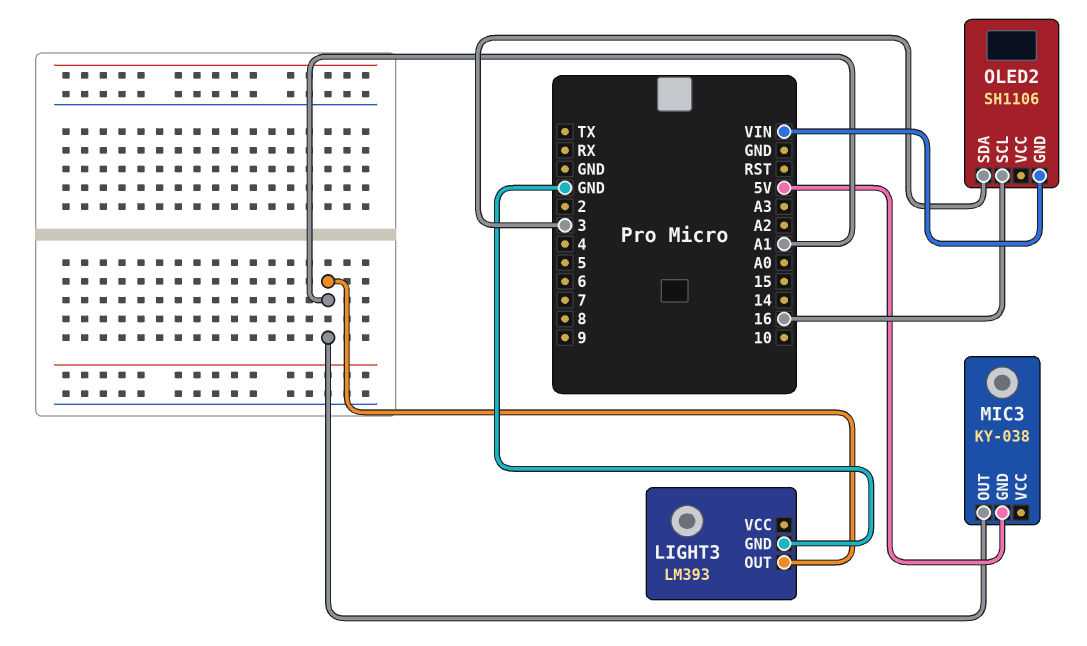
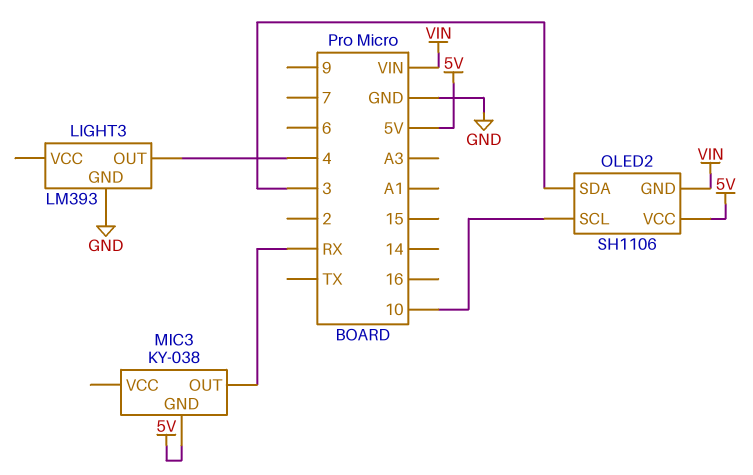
LIGHT3 pin OUT: A1 -> 4
MIC3 pin OUT: A1 -> RX
OLED2 pin SCL: 16 -> 10
OLED2 pin VCC: none -> 5V

